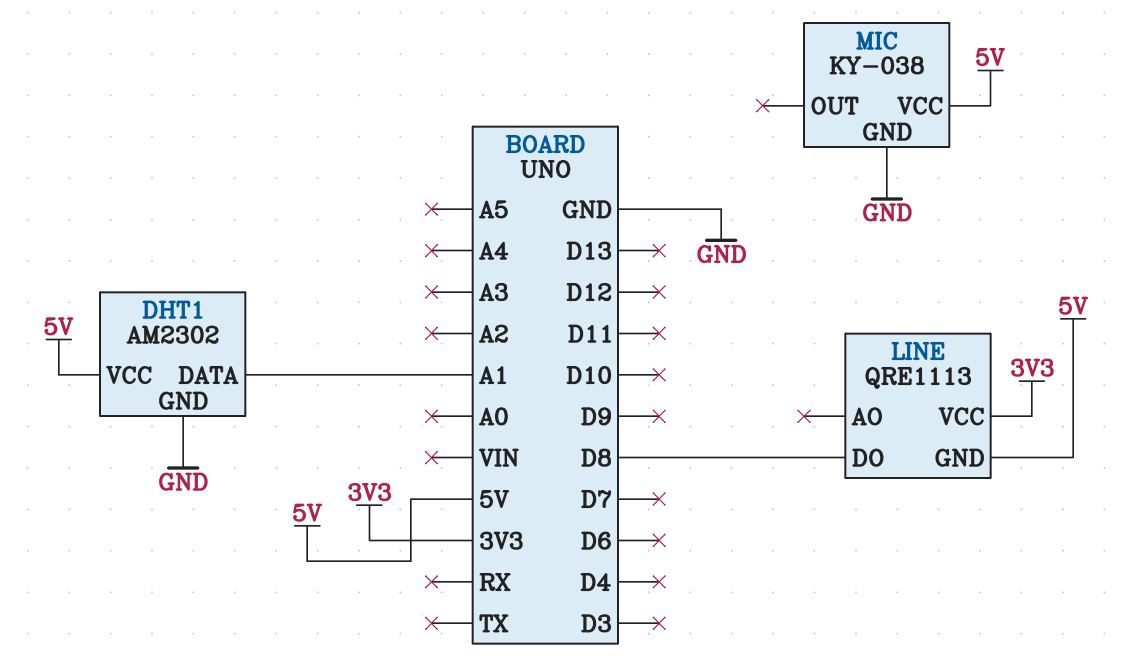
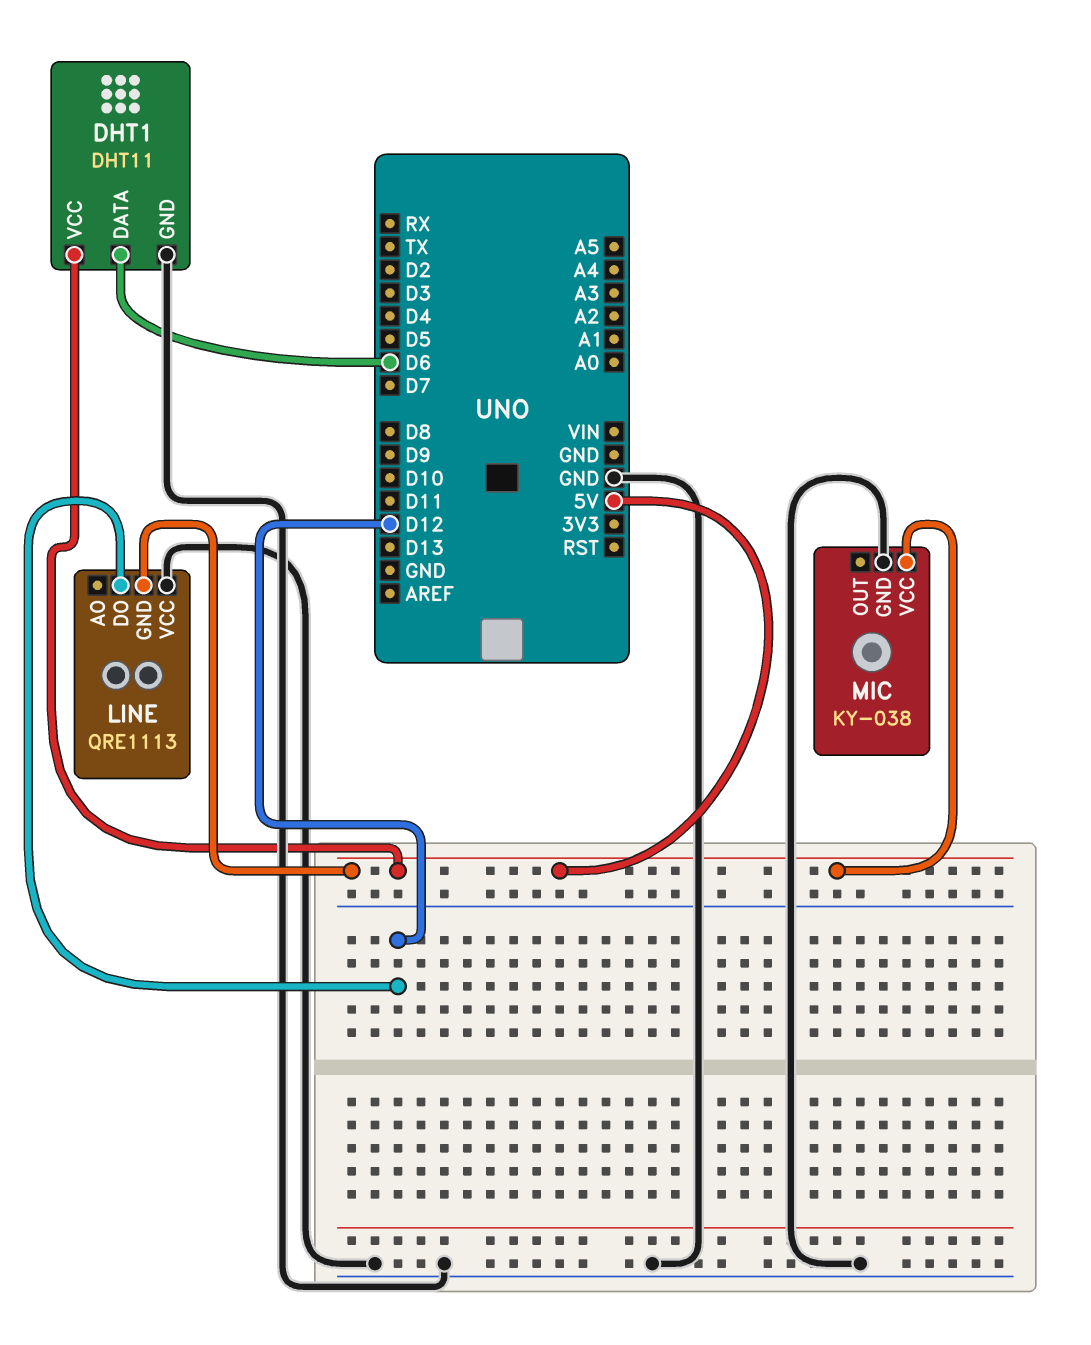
DHT1: AM2302 -> DHT11
DHT1 pin DATA: A1 -> D6
LINE pin DO: D8 -> D12
LINE pin VCC: 3V3 -> GND

